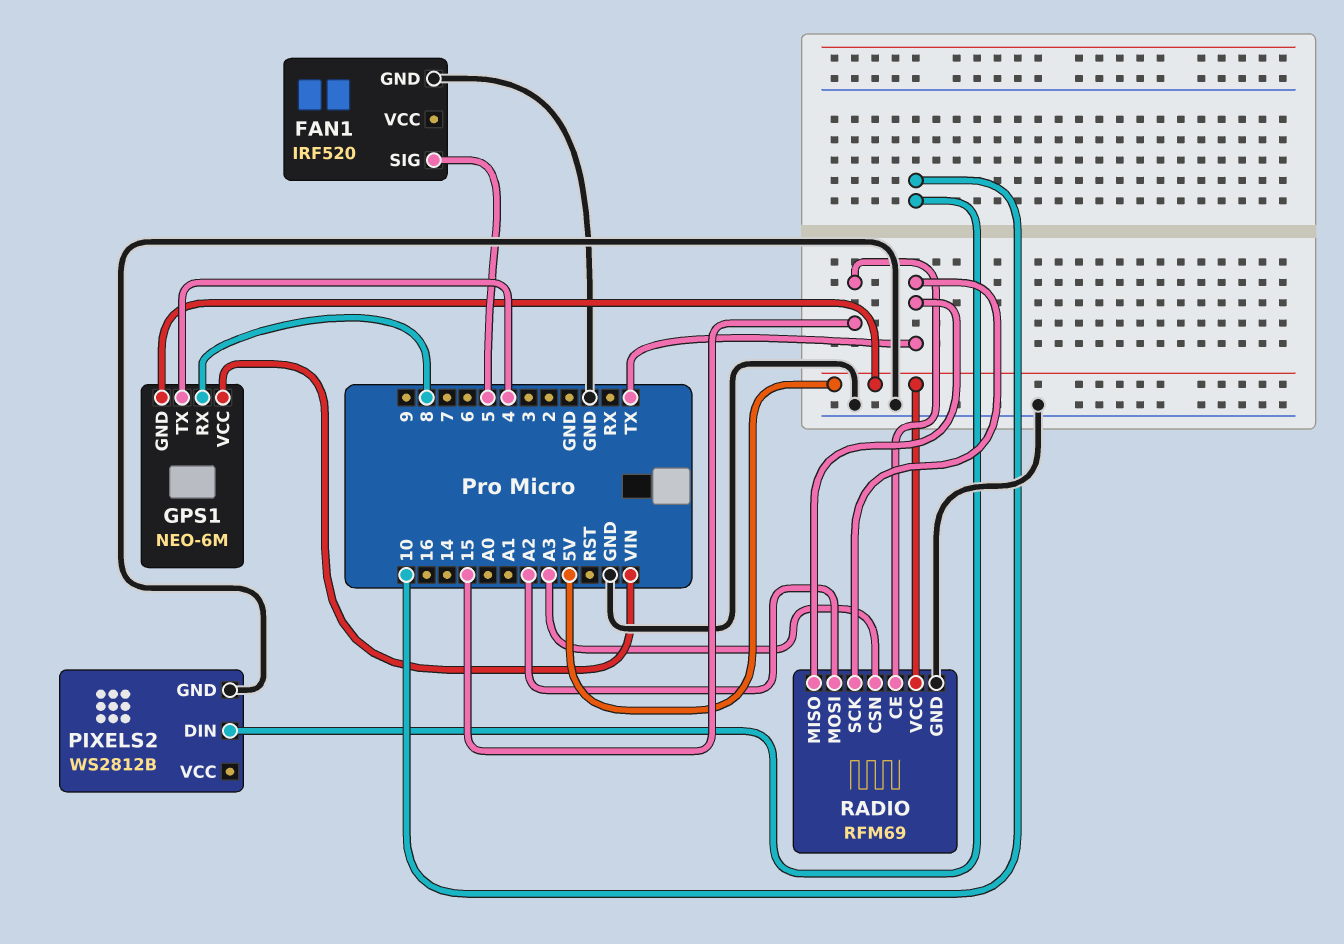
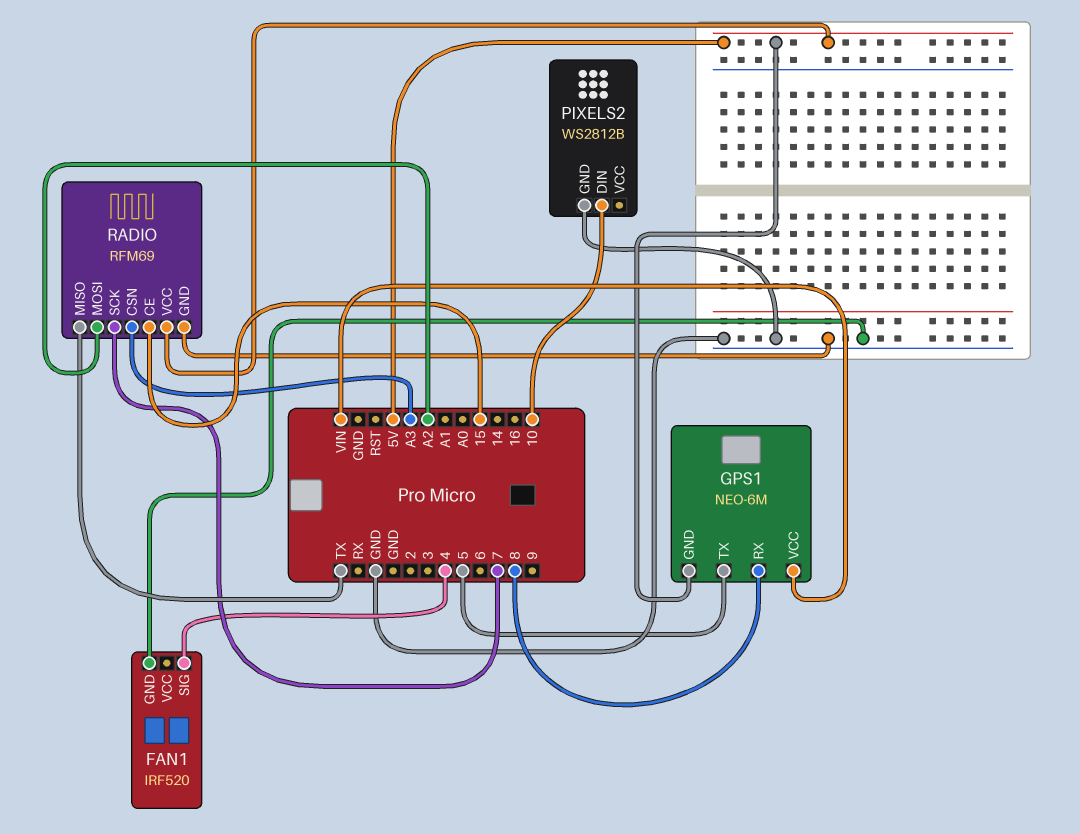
FAN1 pin SIG: 5 -> 4
GPS1 pin TX: 4 -> 5
RADIO pin SCK: TX -> 7

